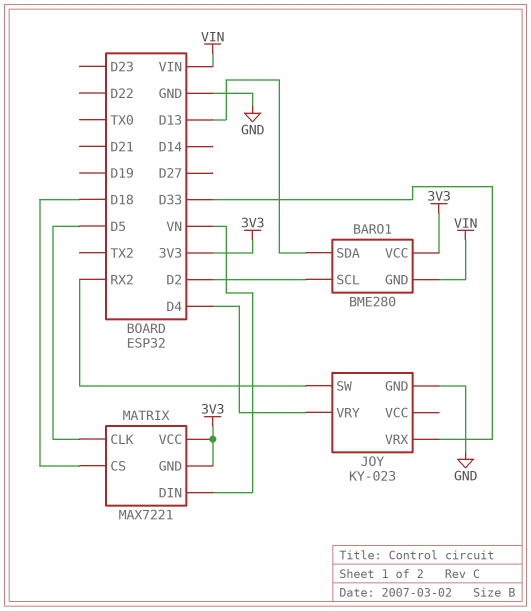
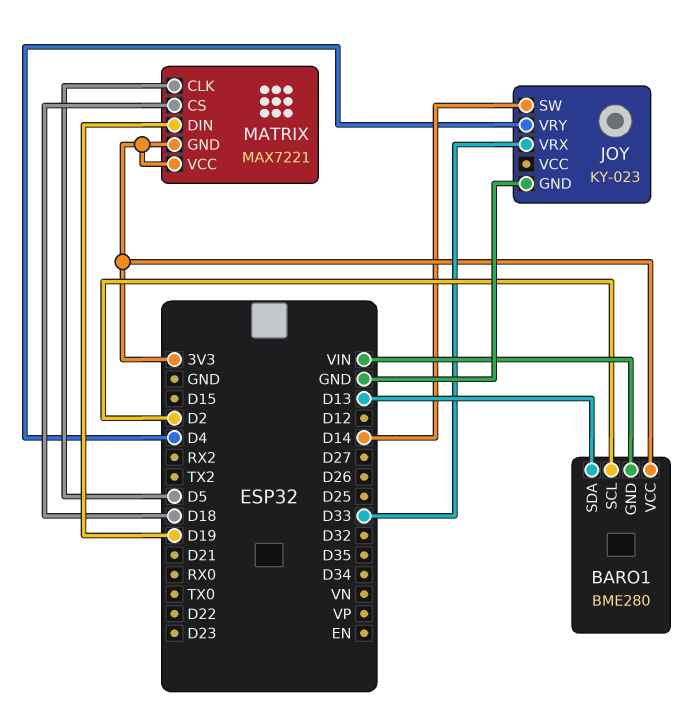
JOY pin SW: RX2 -> D14
MATRIX pin DIN: VN -> D19

